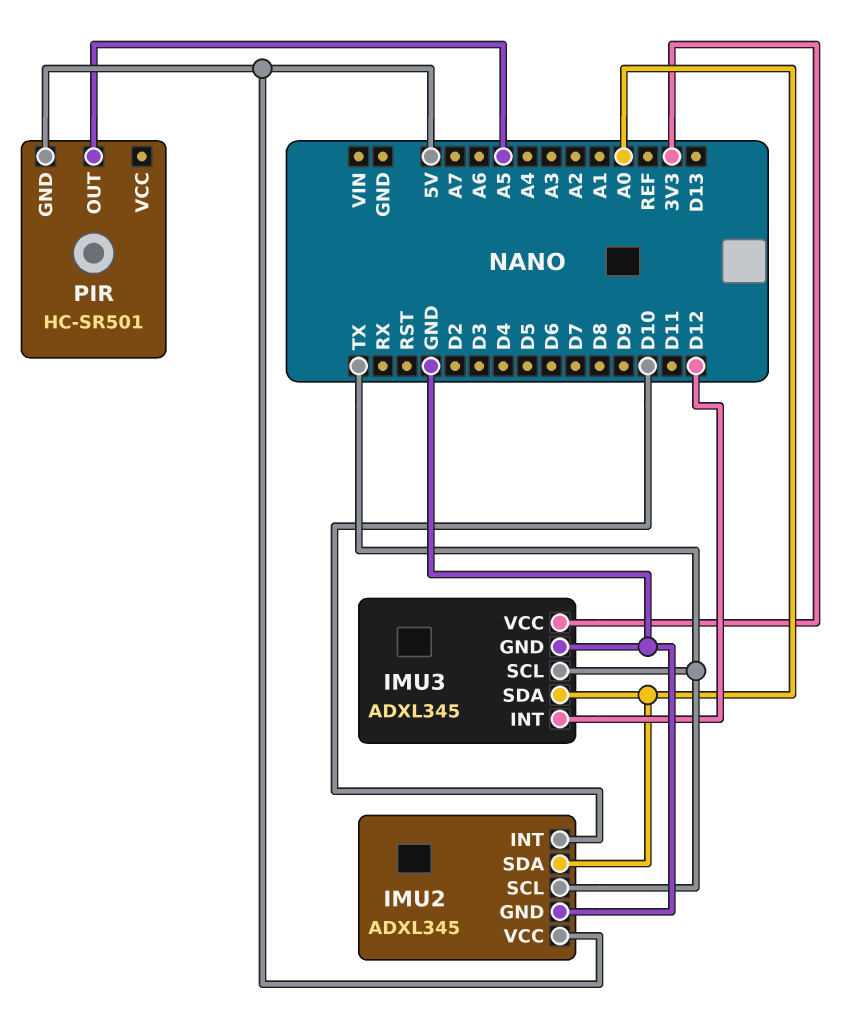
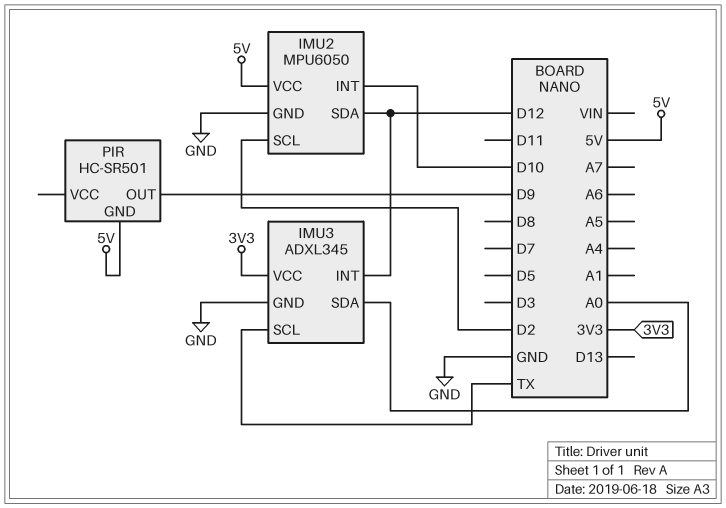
IMU2: ADXL345 -> MPU6050
IMU2 pin SCL: TX -> D2
IMU2 pin SDA: A0 -> D12
PIR pin OUT: A5 -> D9

